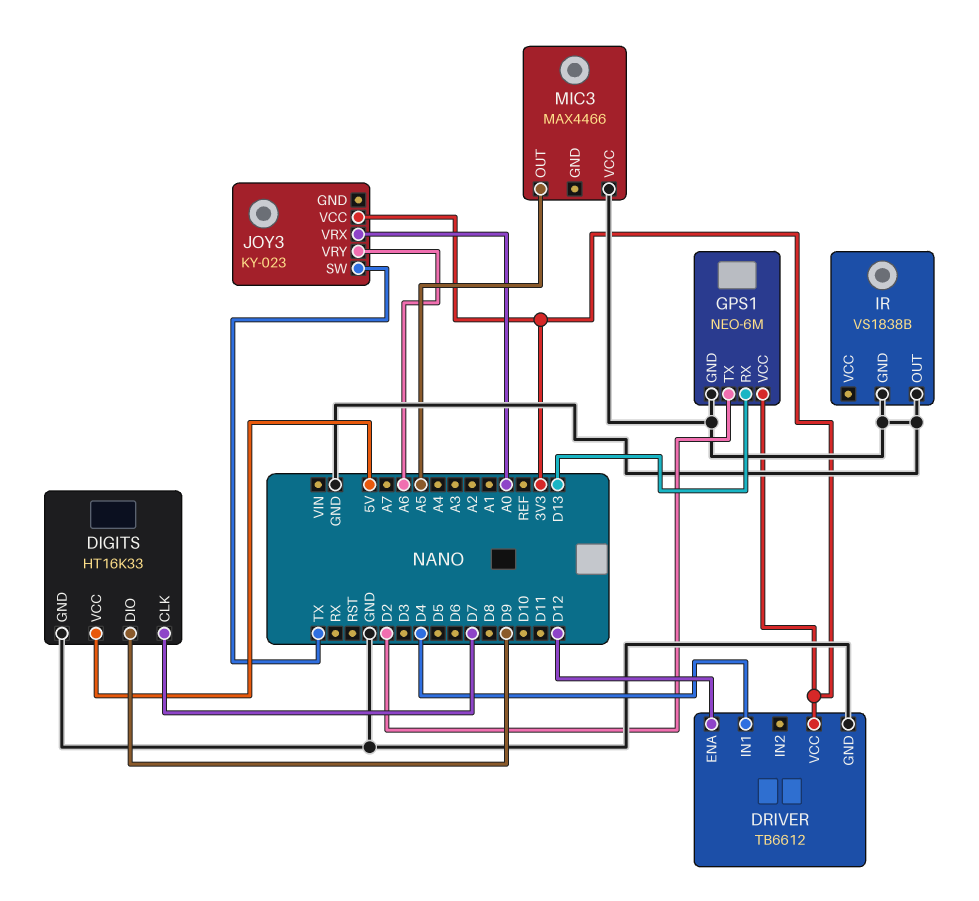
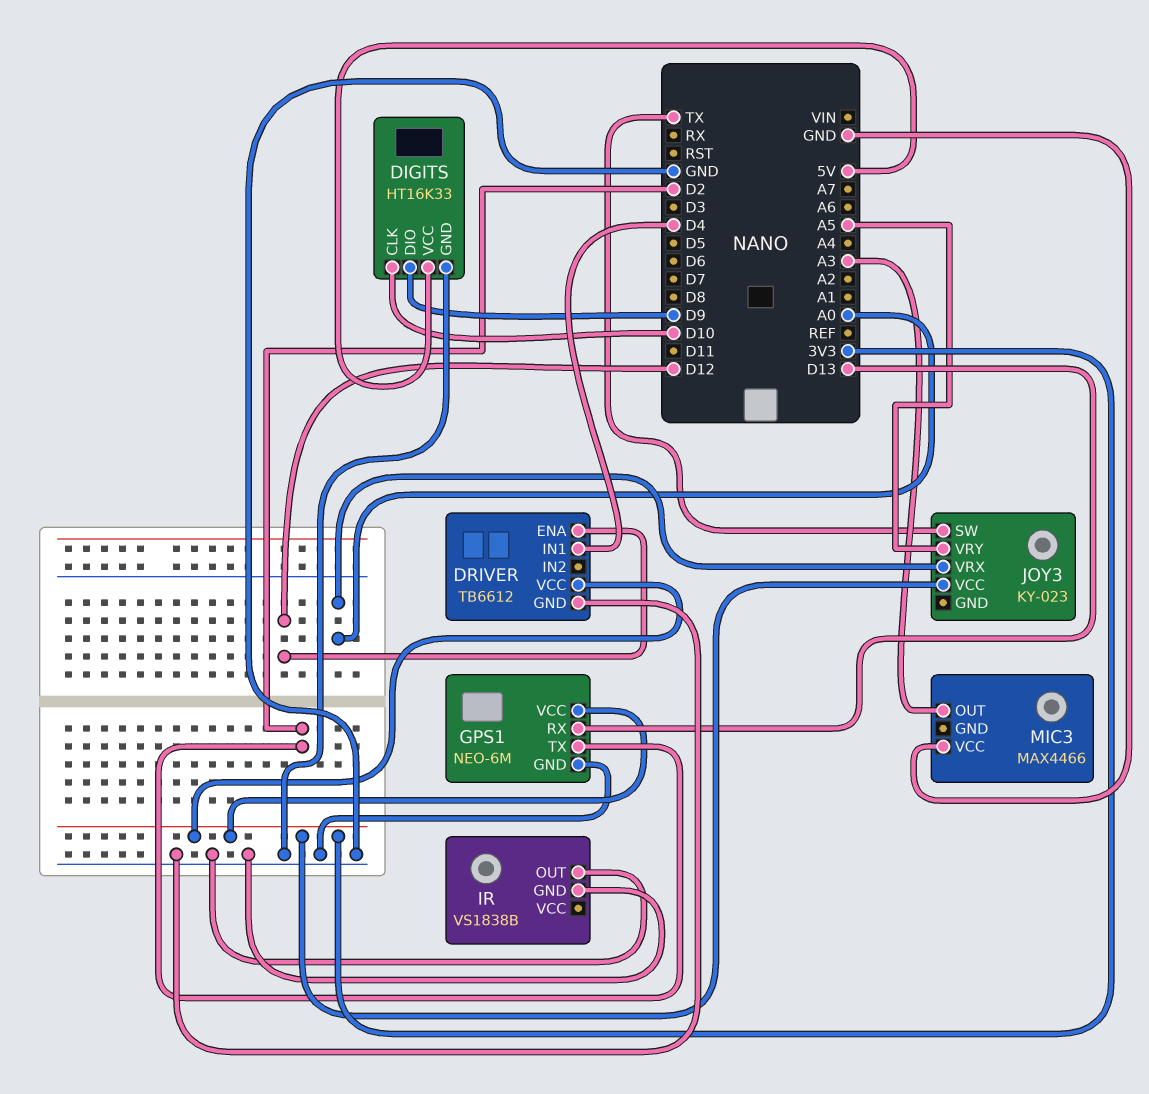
DIGITS pin CLK: D7 -> D10
JOY3 pin VRY: A6 -> A5
MIC3 pin OUT: A5 -> A3

